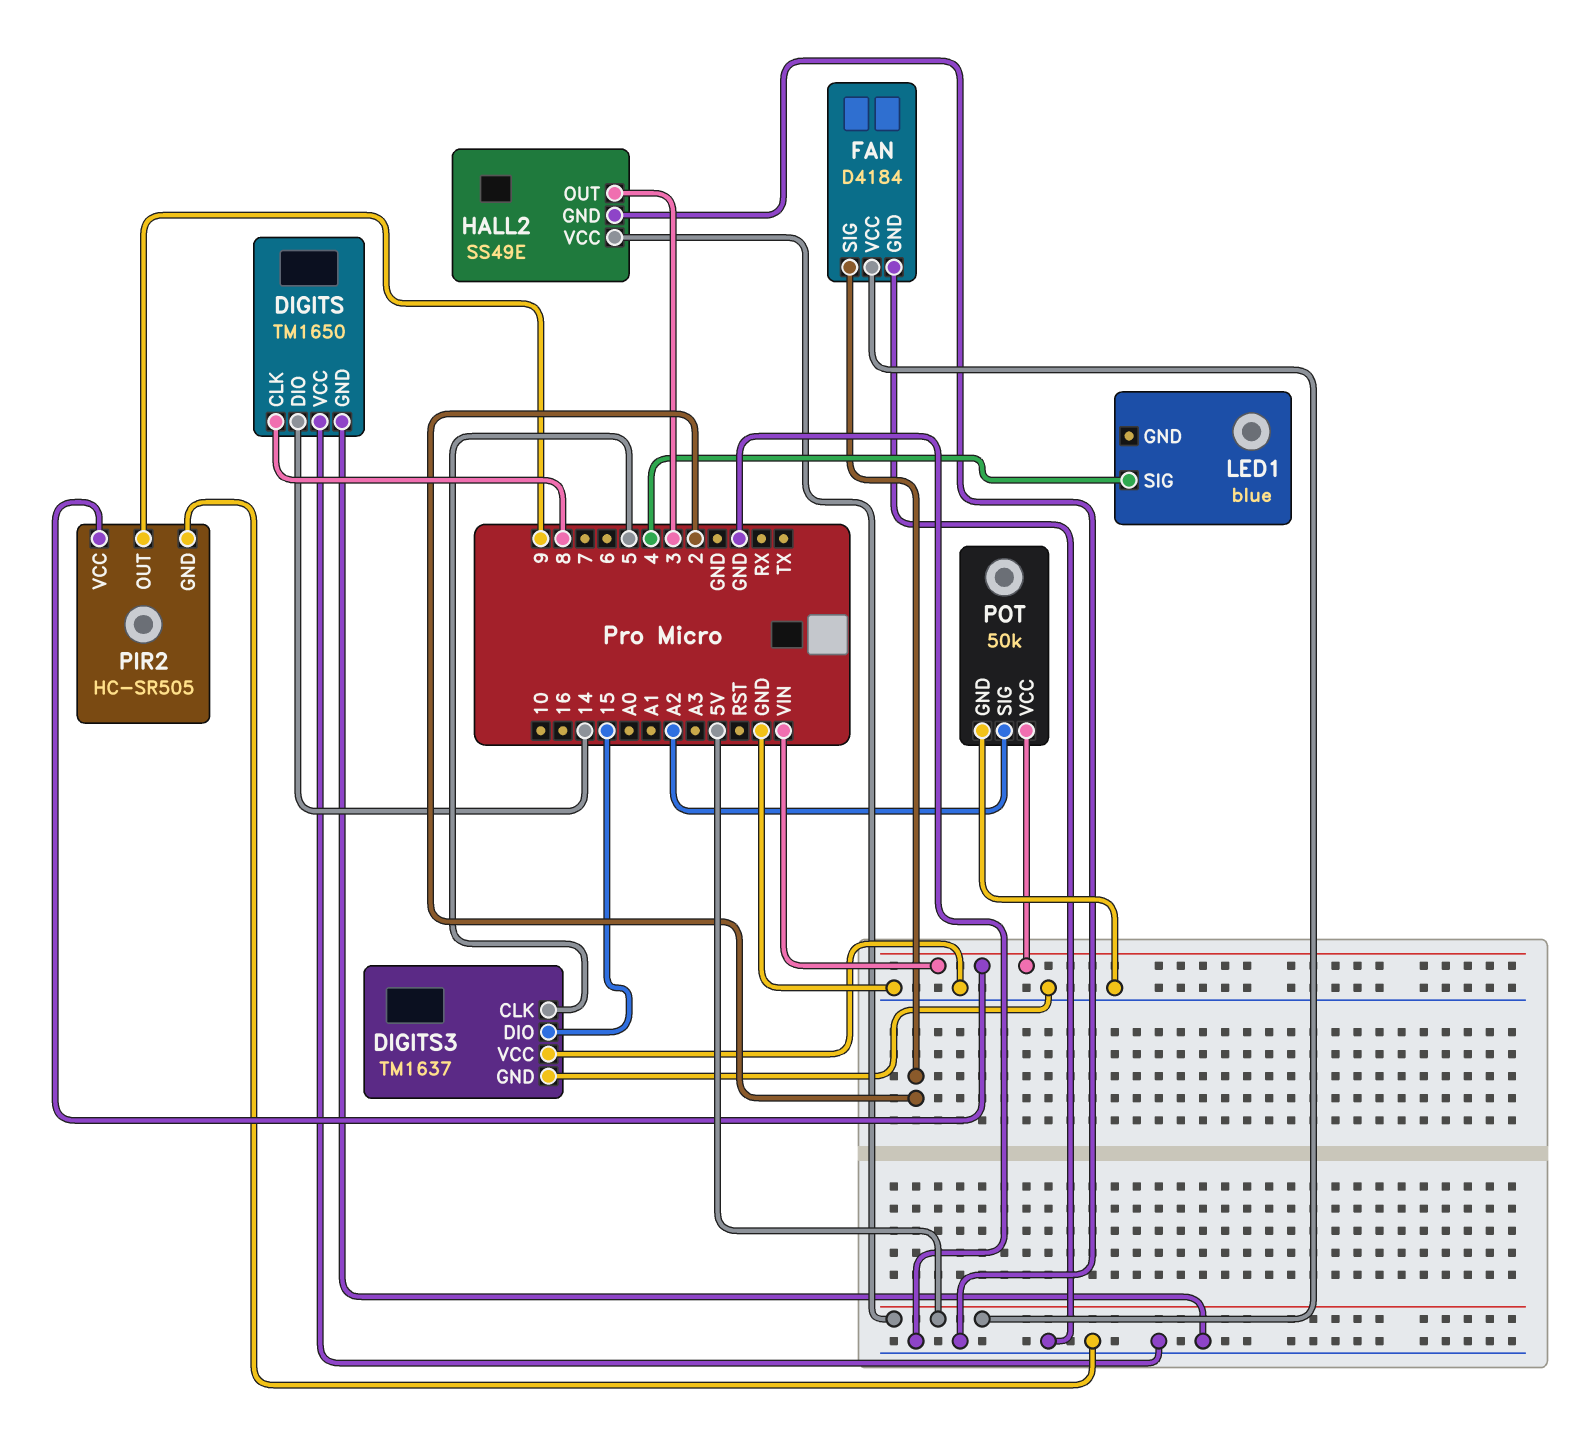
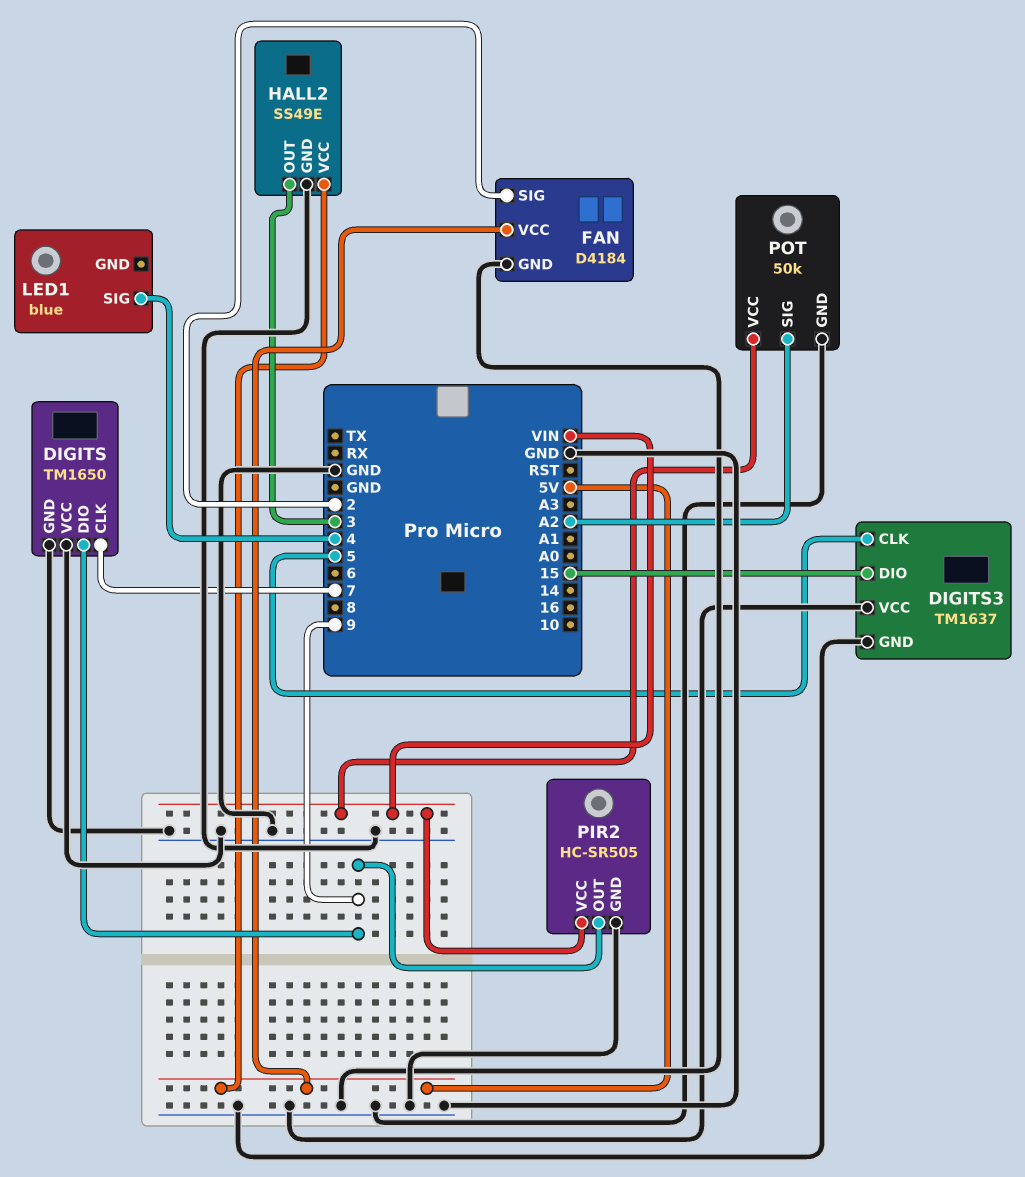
DIGITS pin CLK: 8 -> 7
DIGITS pin DIO: 14 -> 9

